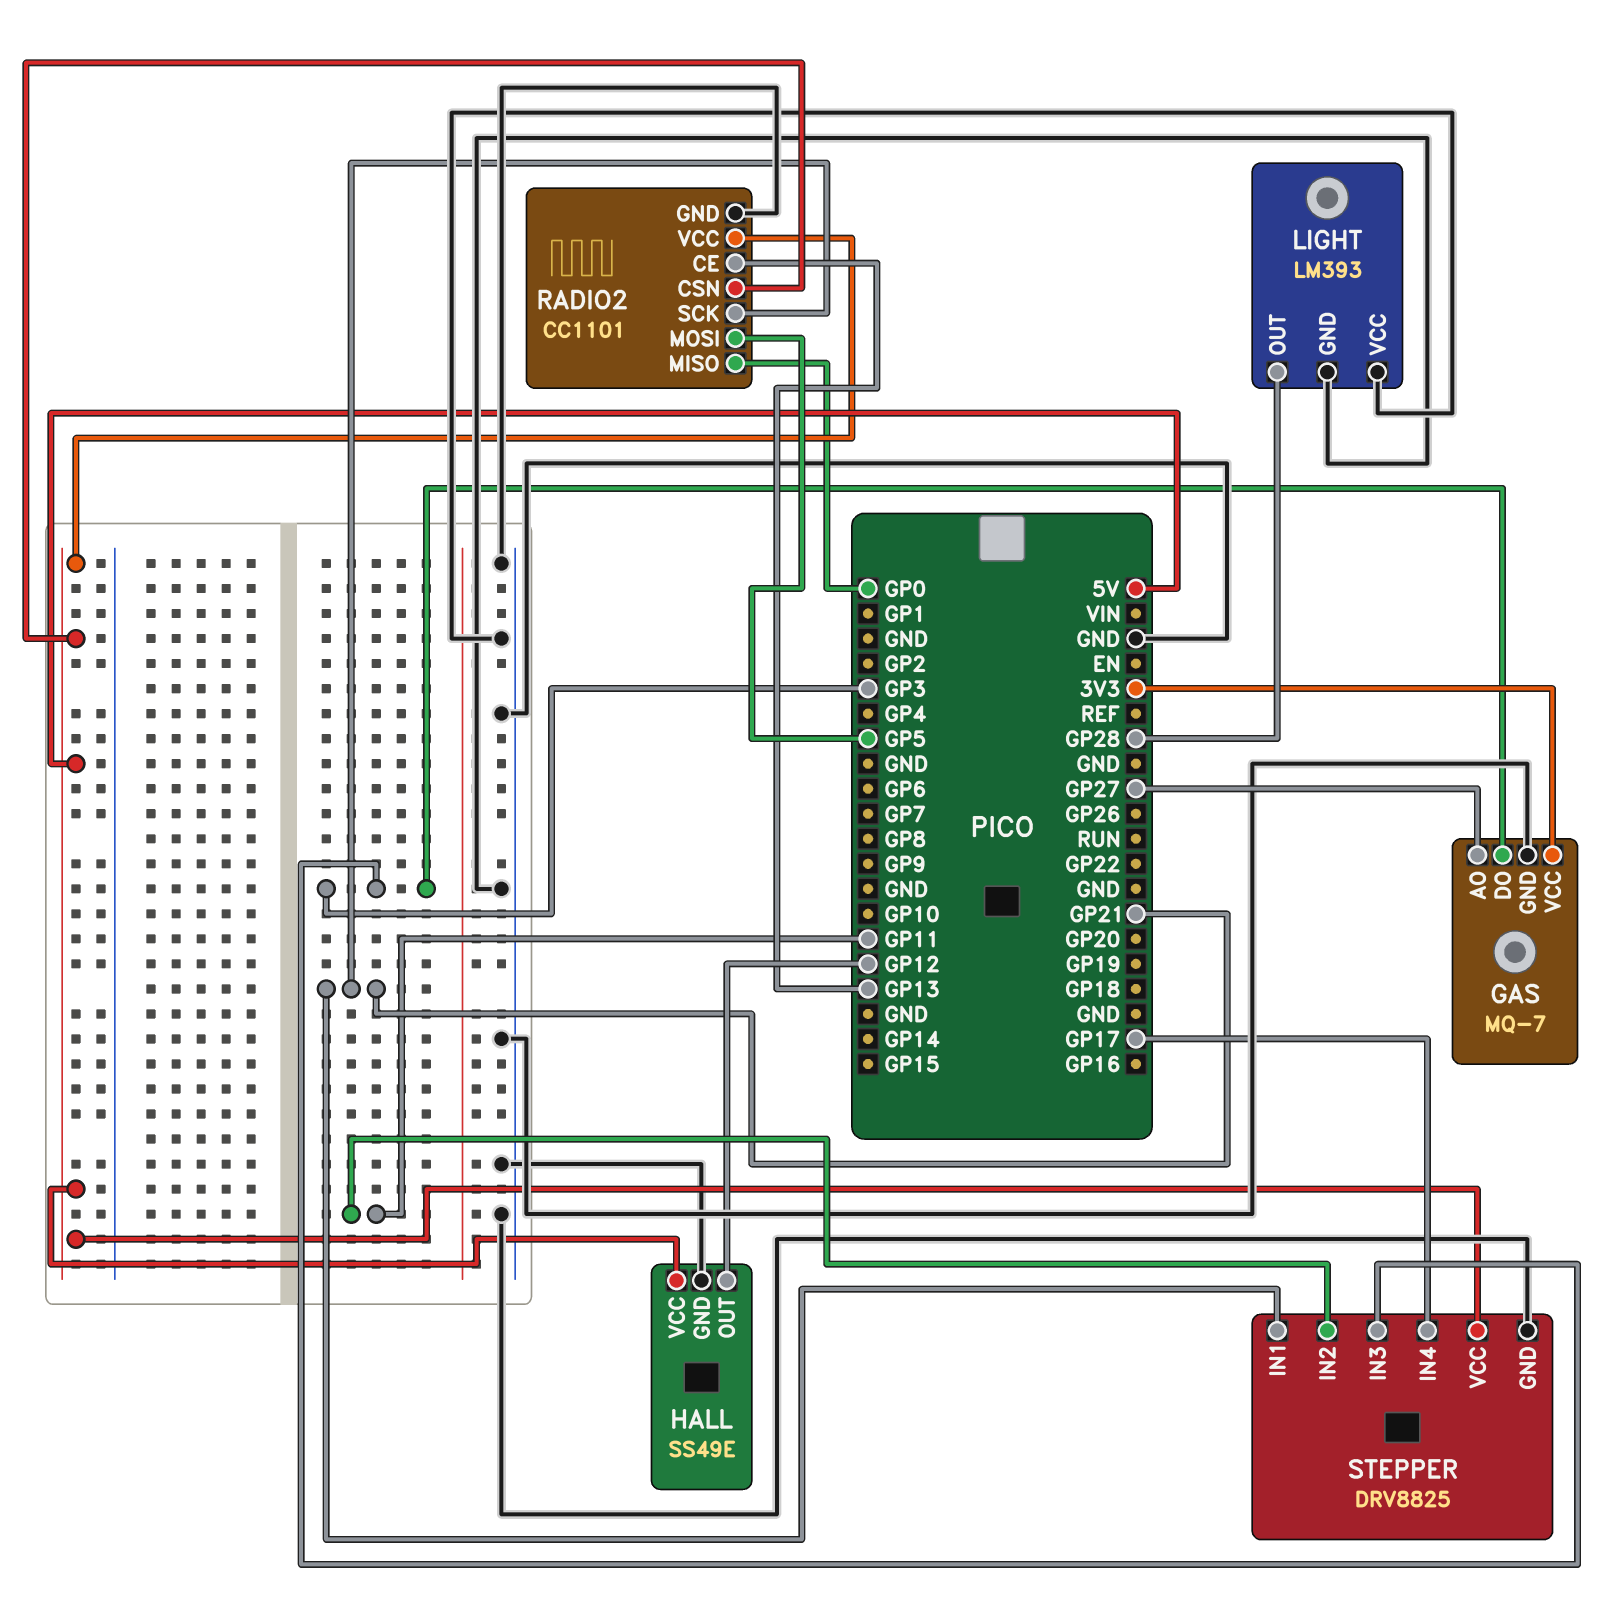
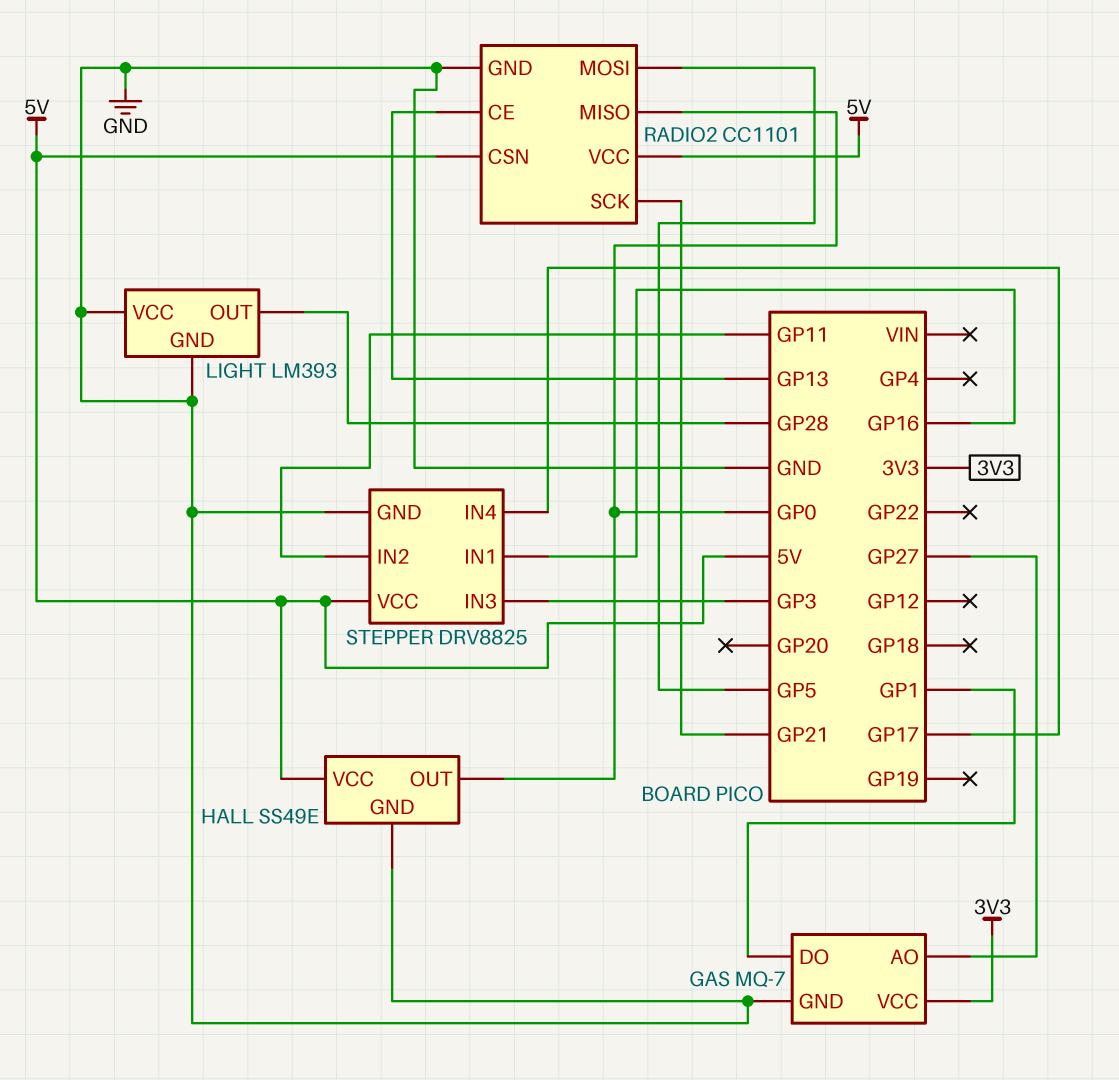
GAS pin DO: GP3 -> GP1
HALL pin OUT: GP12 -> GP0
STEPPER pin IN1: GP21 -> GP16

